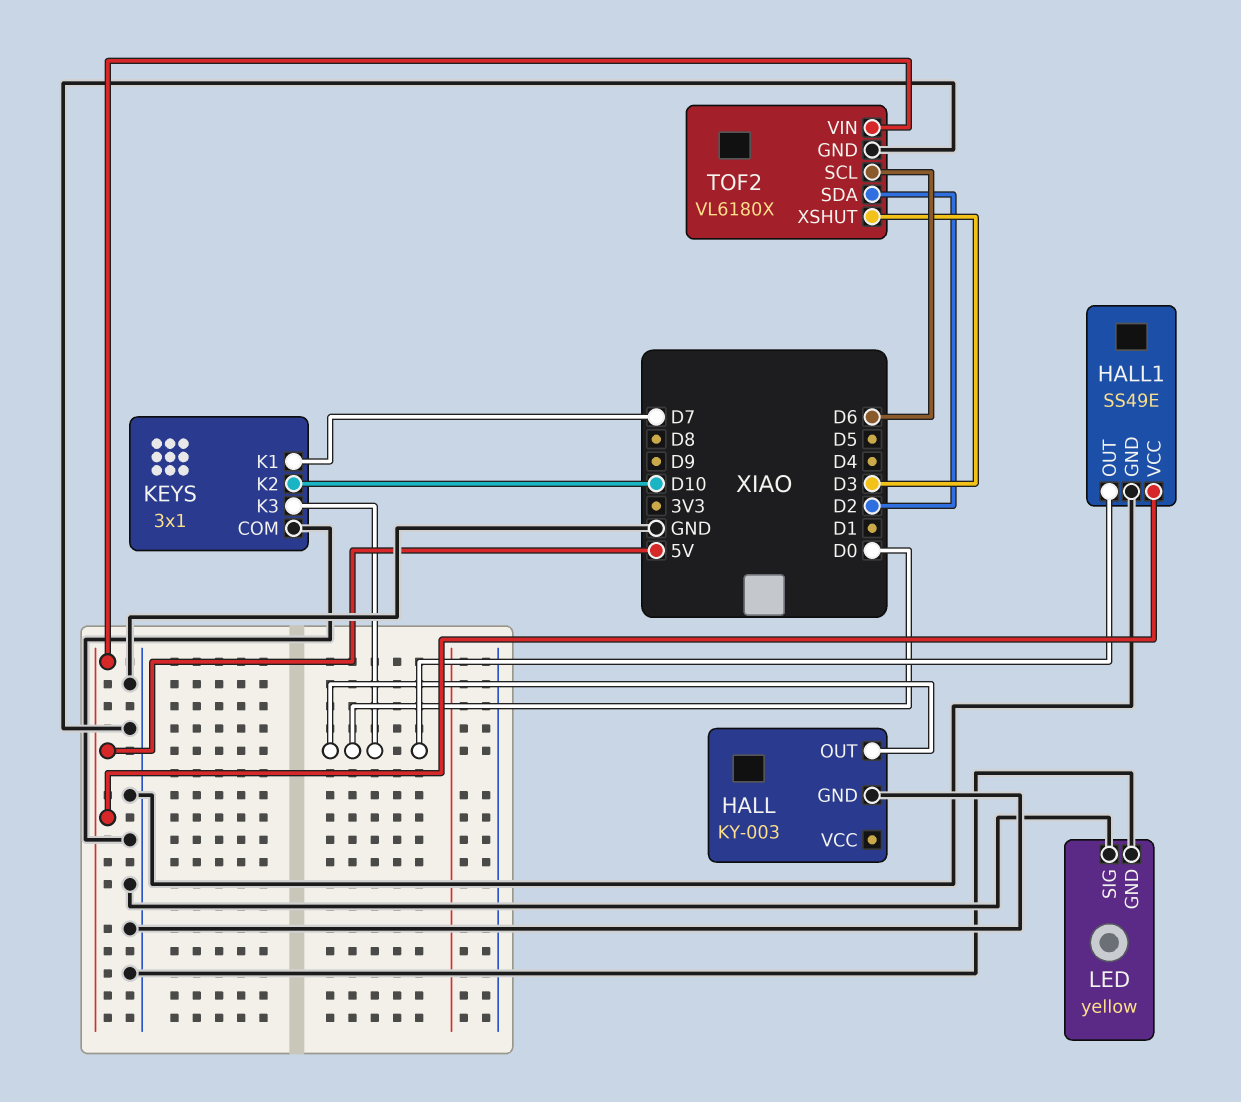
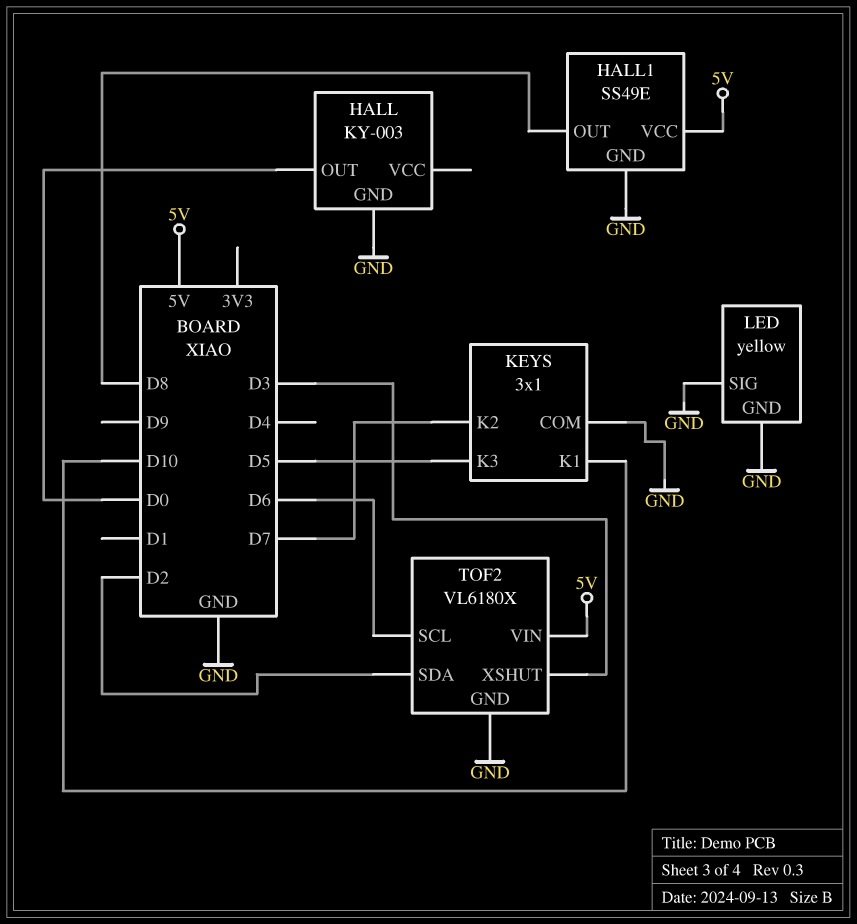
HALL1 pin OUT: D0 -> D8
KEYS pin K1: D7 -> D10
KEYS pin K2: D10 -> D7
KEYS pin K3: D0 -> D5

